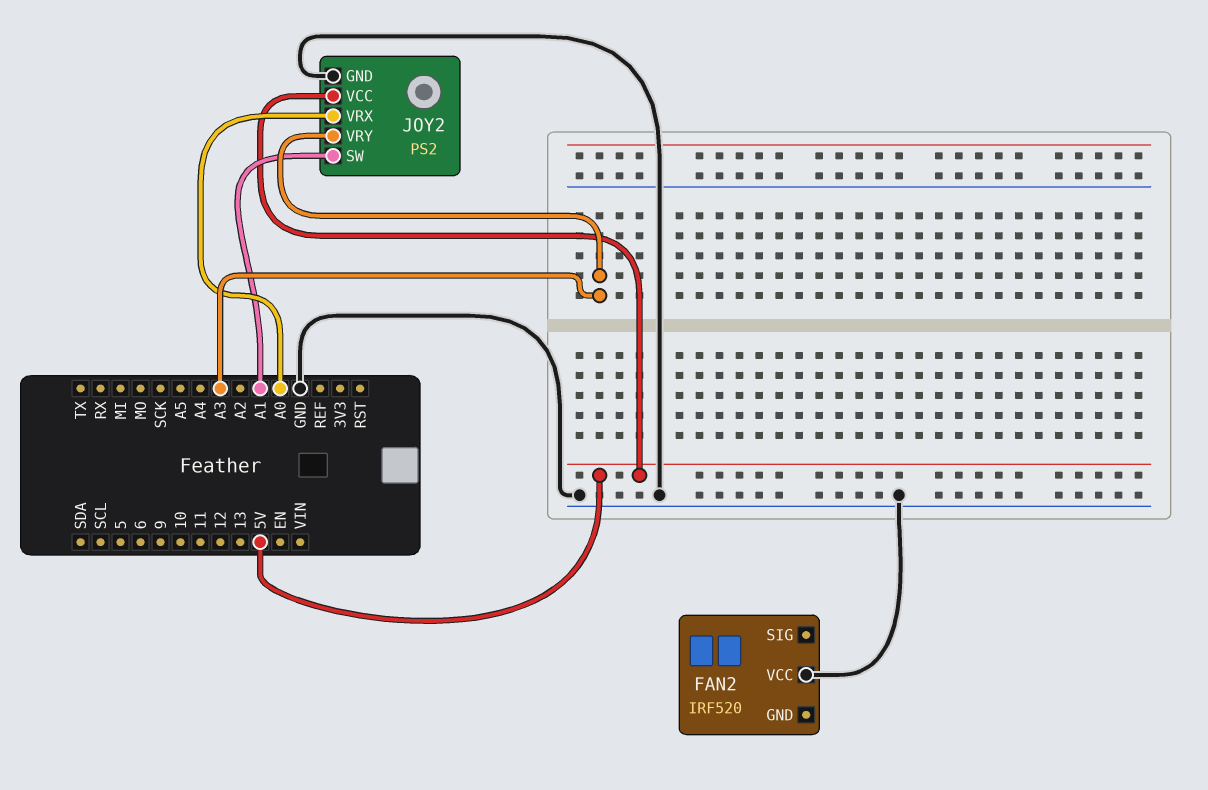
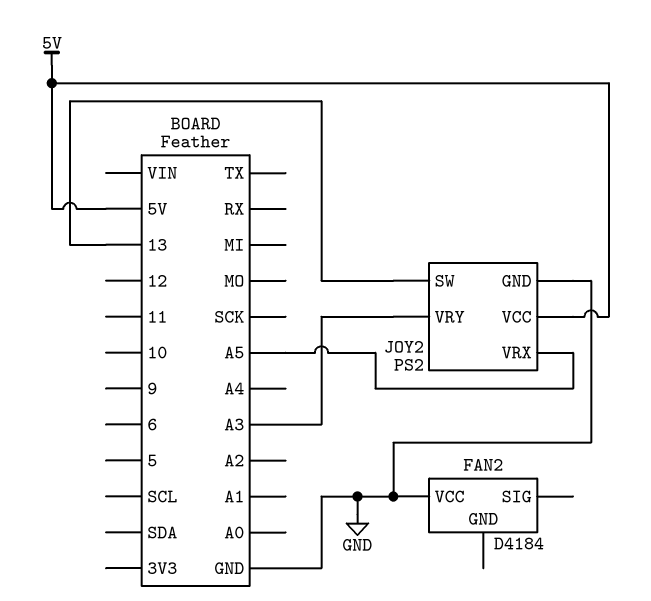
FAN2: IRF520 -> D4184
JOY2 pin SW: A1 -> 13
JOY2 pin VRX: A0 -> A5

